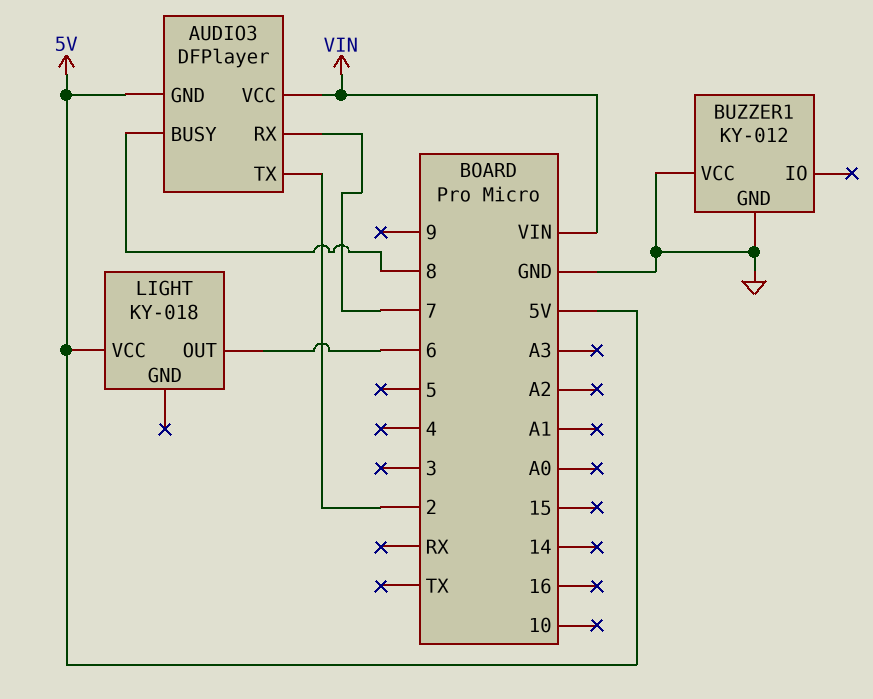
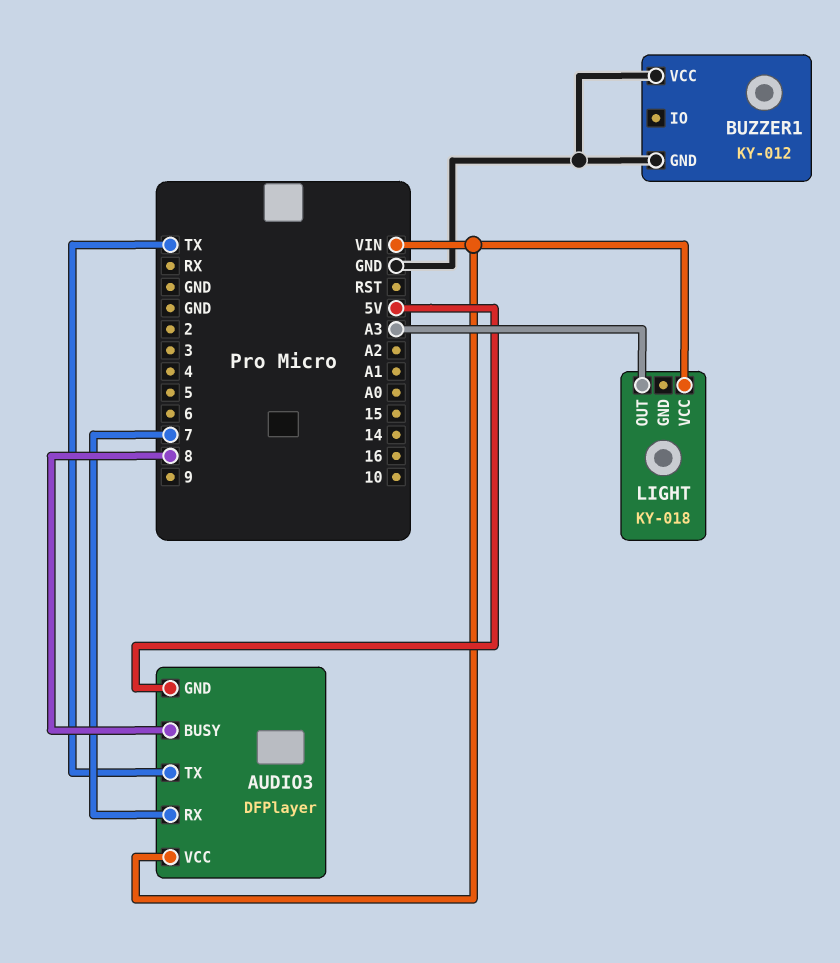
AUDIO3 pin TX: 2 -> TX
LIGHT pin OUT: 6 -> A3
LIGHT pin VCC: 5V -> VIN

